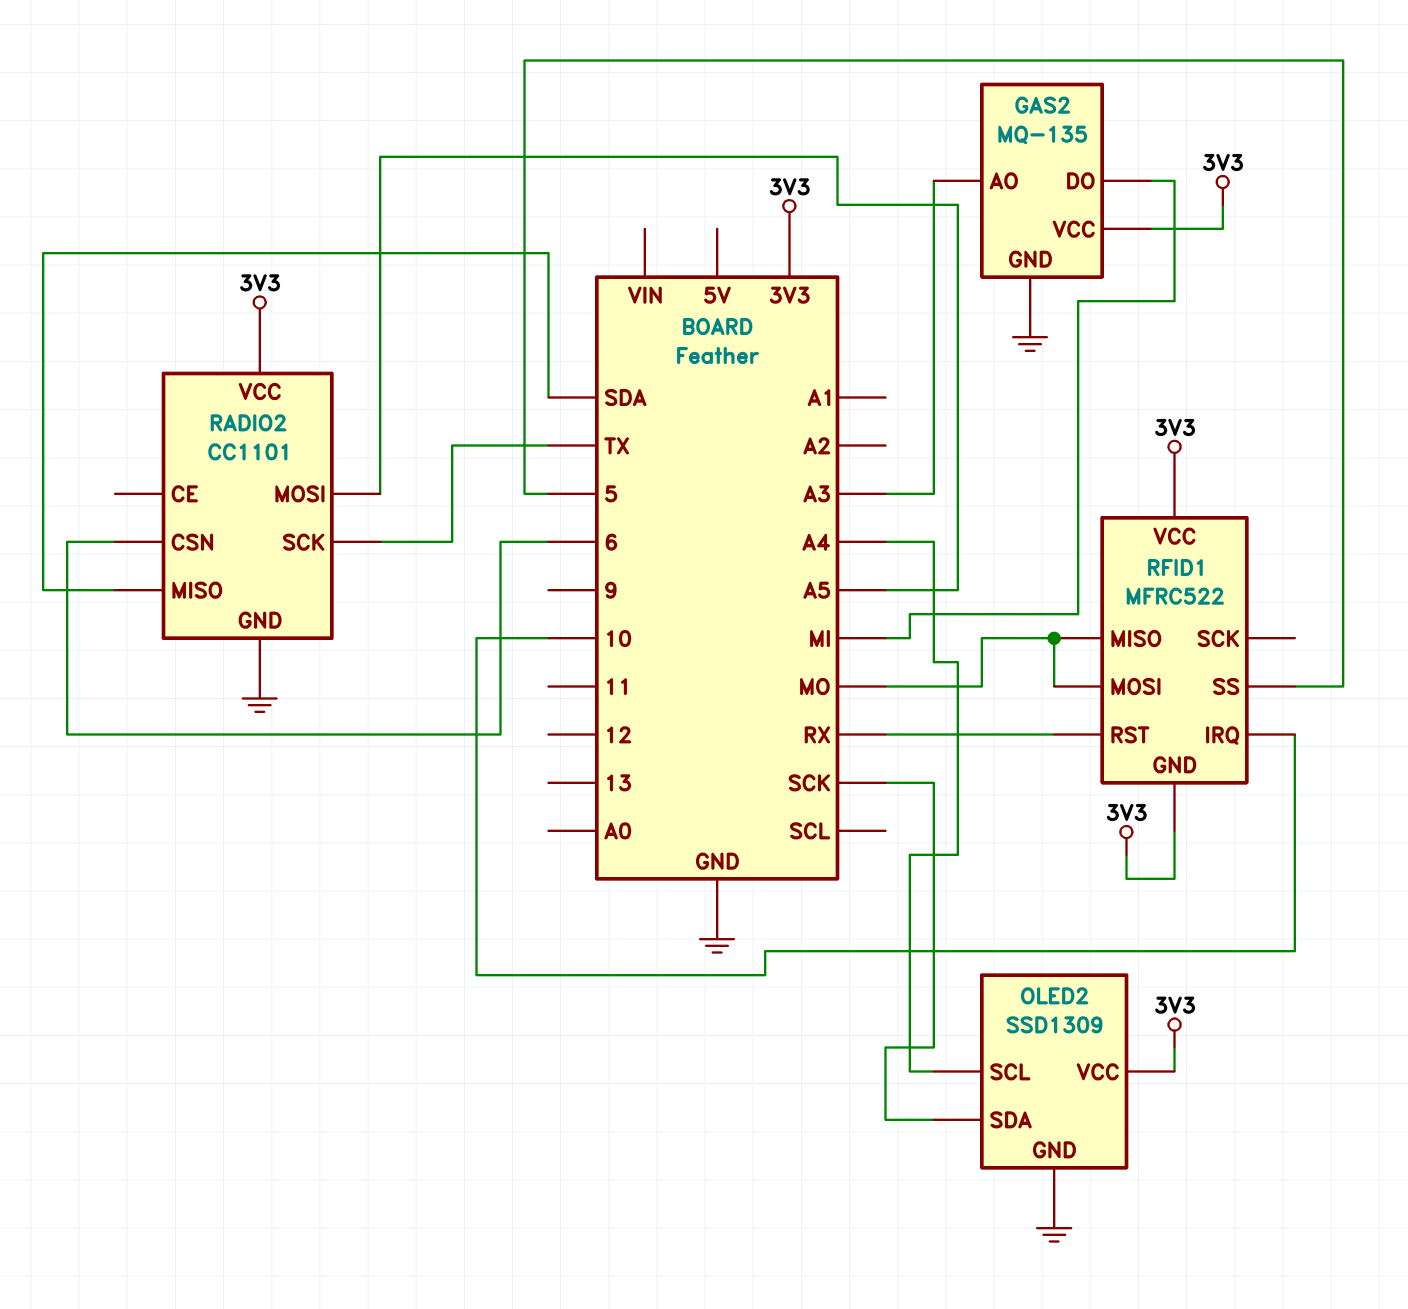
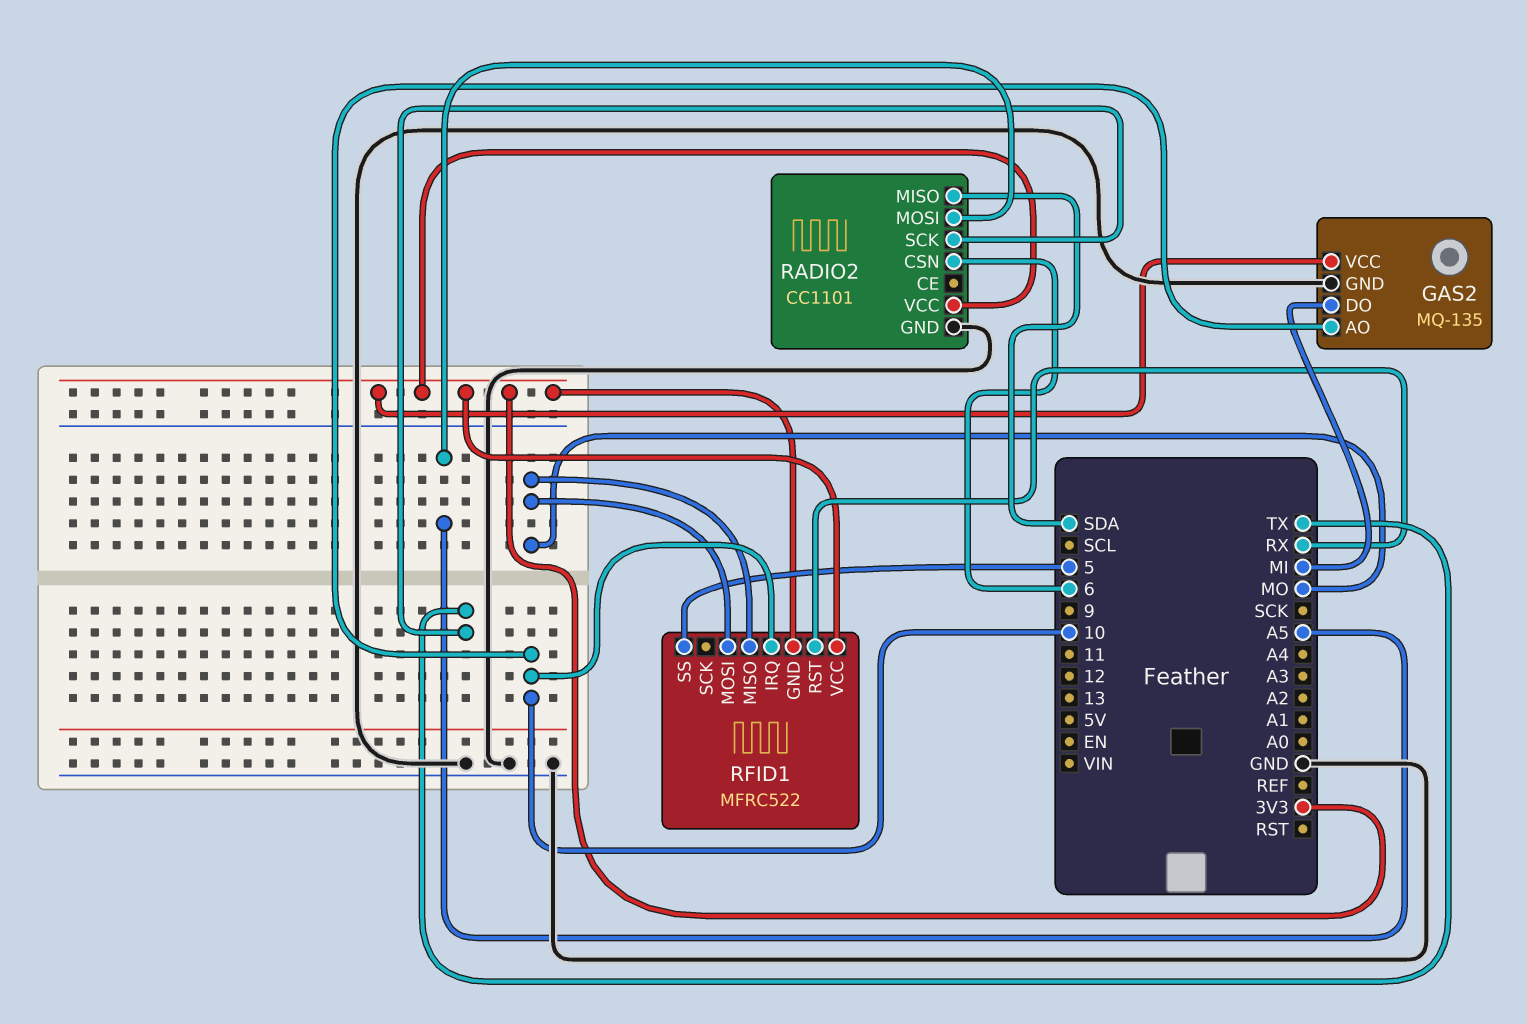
GAS2 pin AO: A3 -> 10
OLED2: SSD1309 -> none
OLED2 pin GND: GND -> none
OLED2 pin SCL: A4 -> none
OLED2 pin SDA: SCK -> none
OLED2 pin VCC: 3V3 -> none

